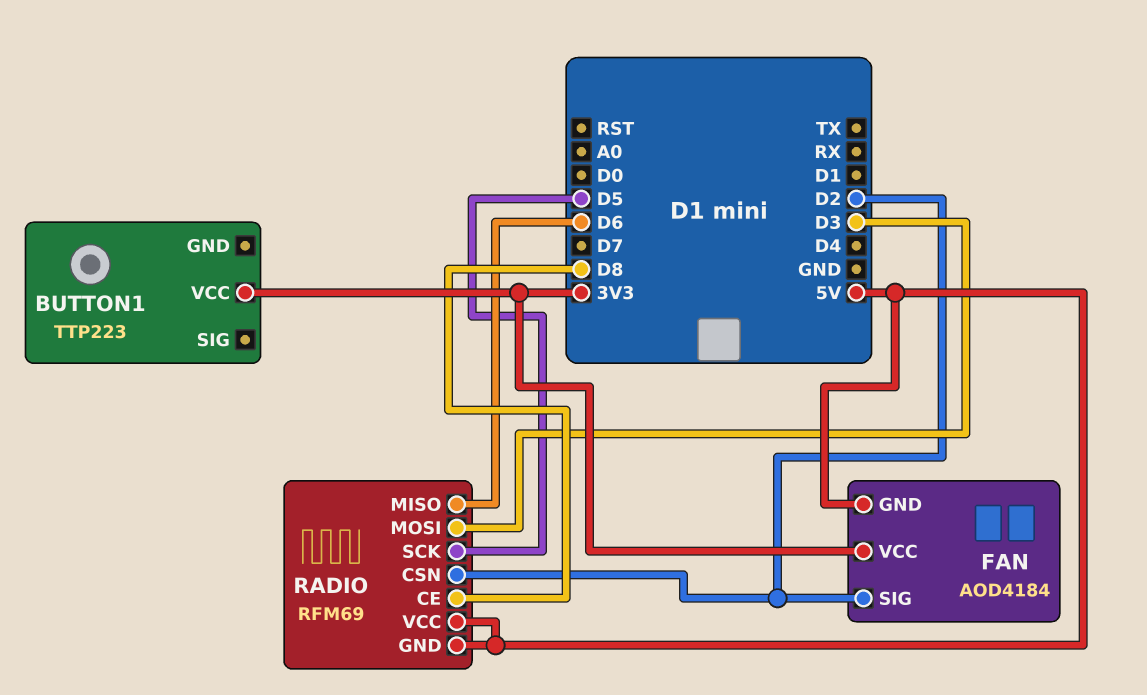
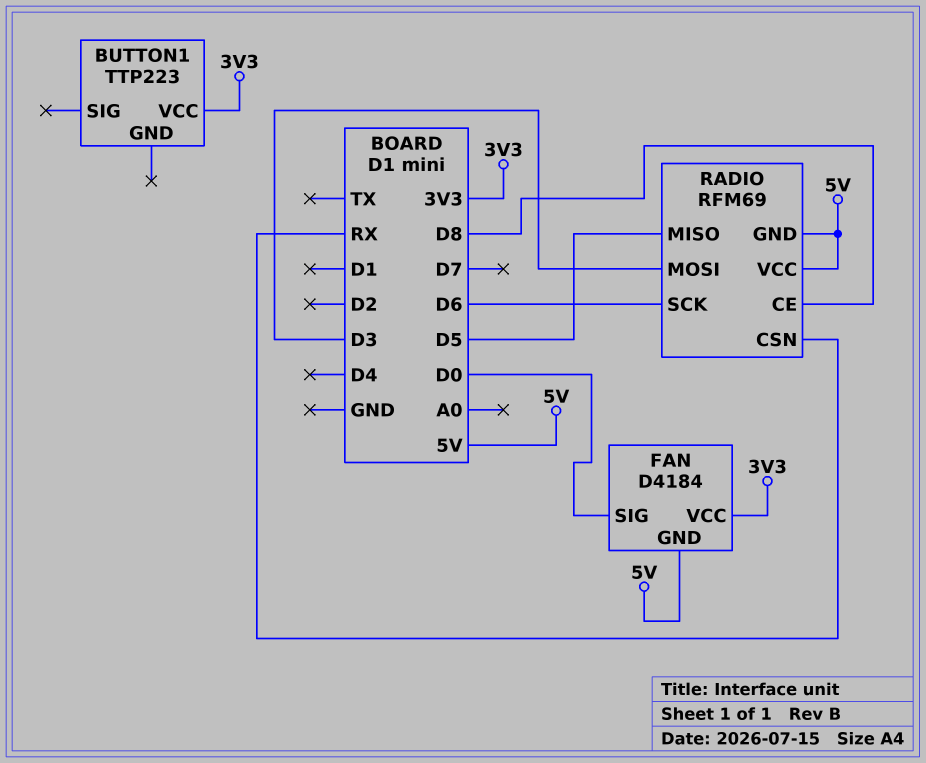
FAN: AOD4184 -> D4184
FAN pin SIG: D2 -> D0
RADIO pin CSN: D2 -> RX
RADIO pin MISO: D6 -> D5
RADIO pin SCK: D5 -> D6

